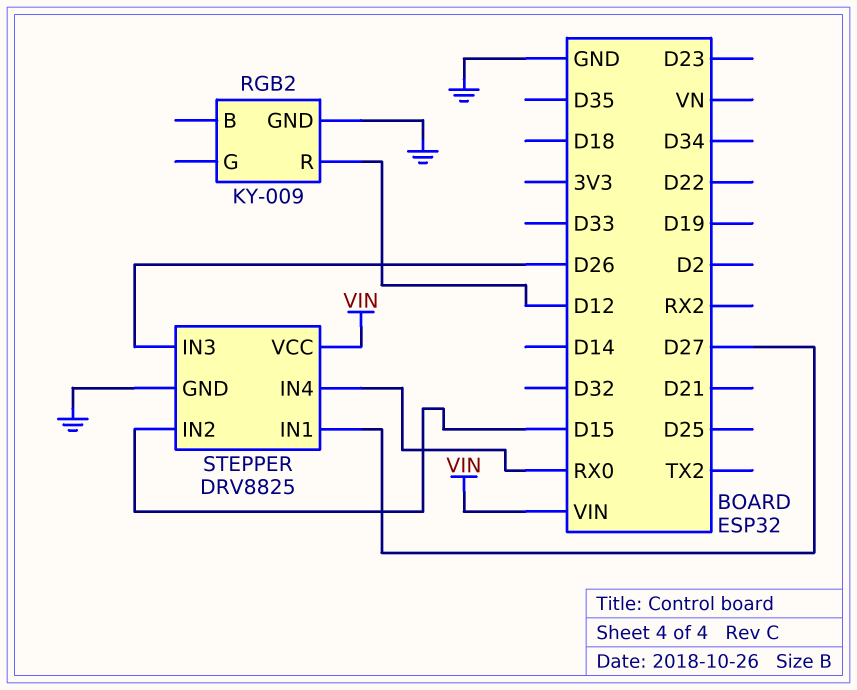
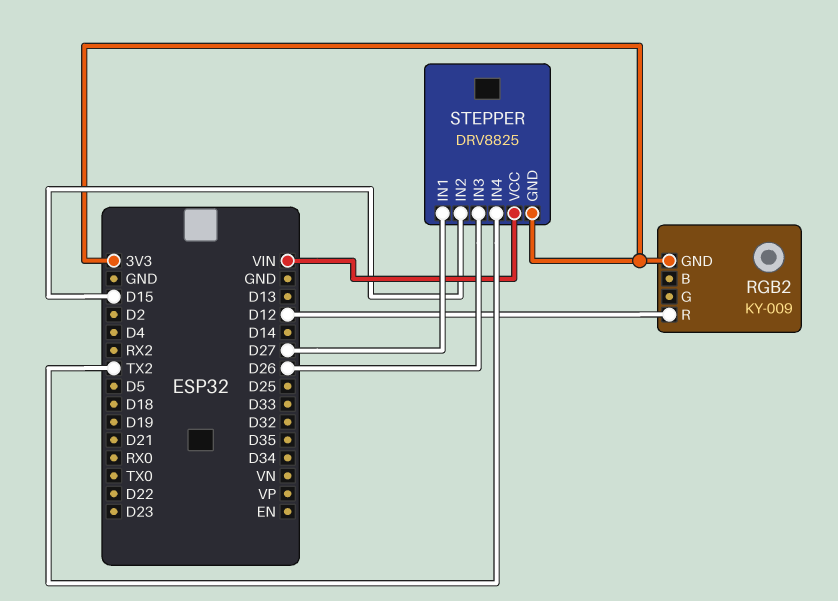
RGB2 pin GND: GND -> 3V3
STEPPER pin GND: GND -> 3V3
STEPPER pin IN4: RX0 -> TX2

